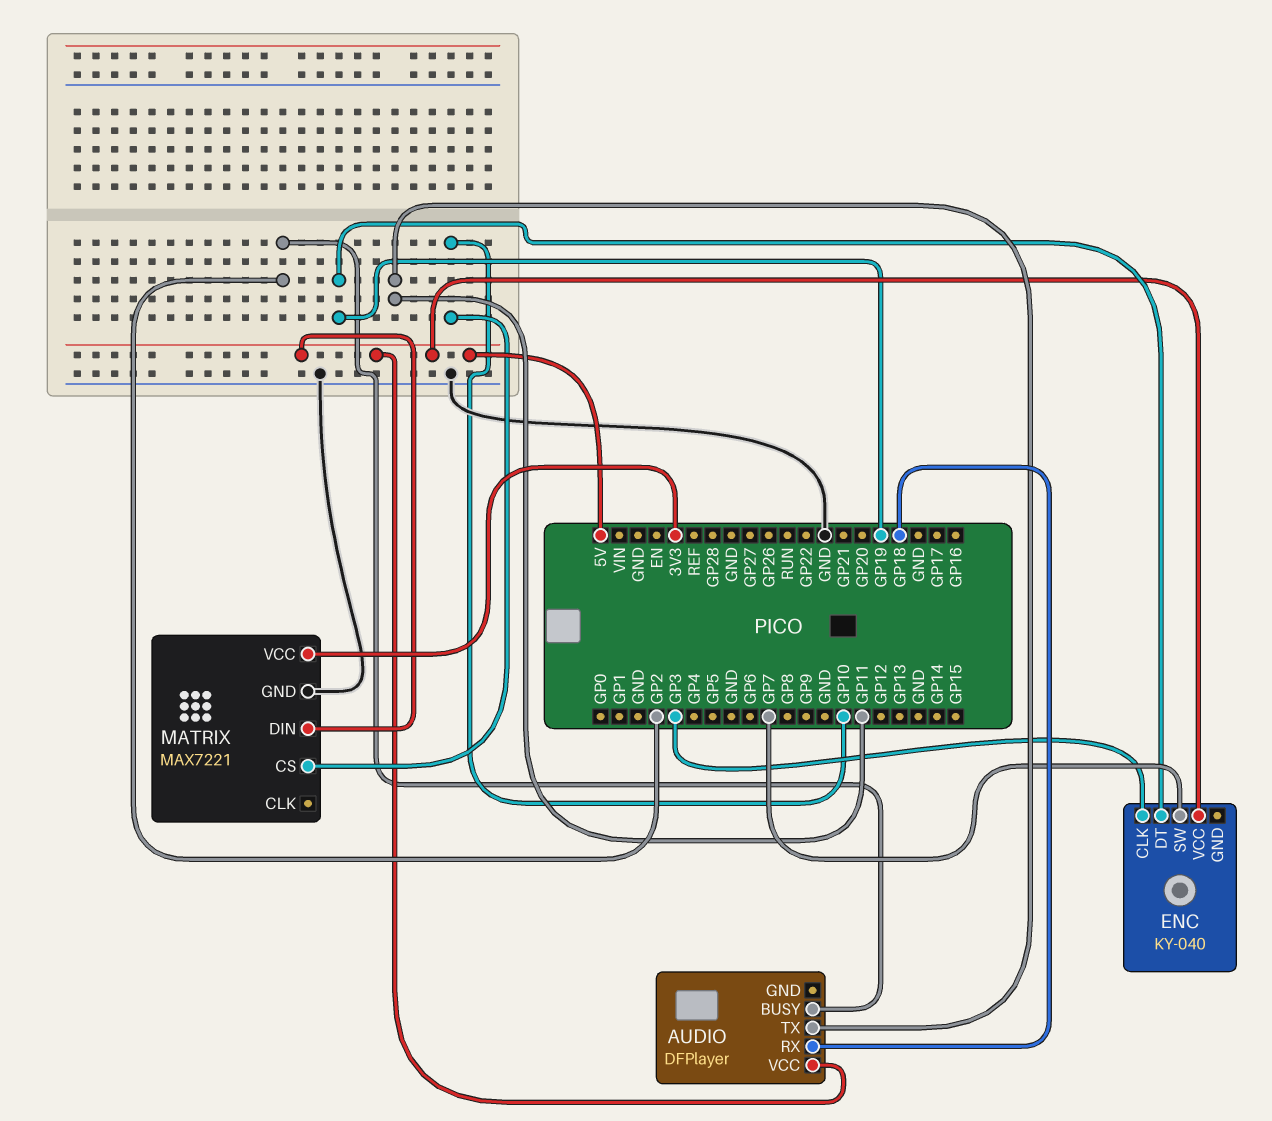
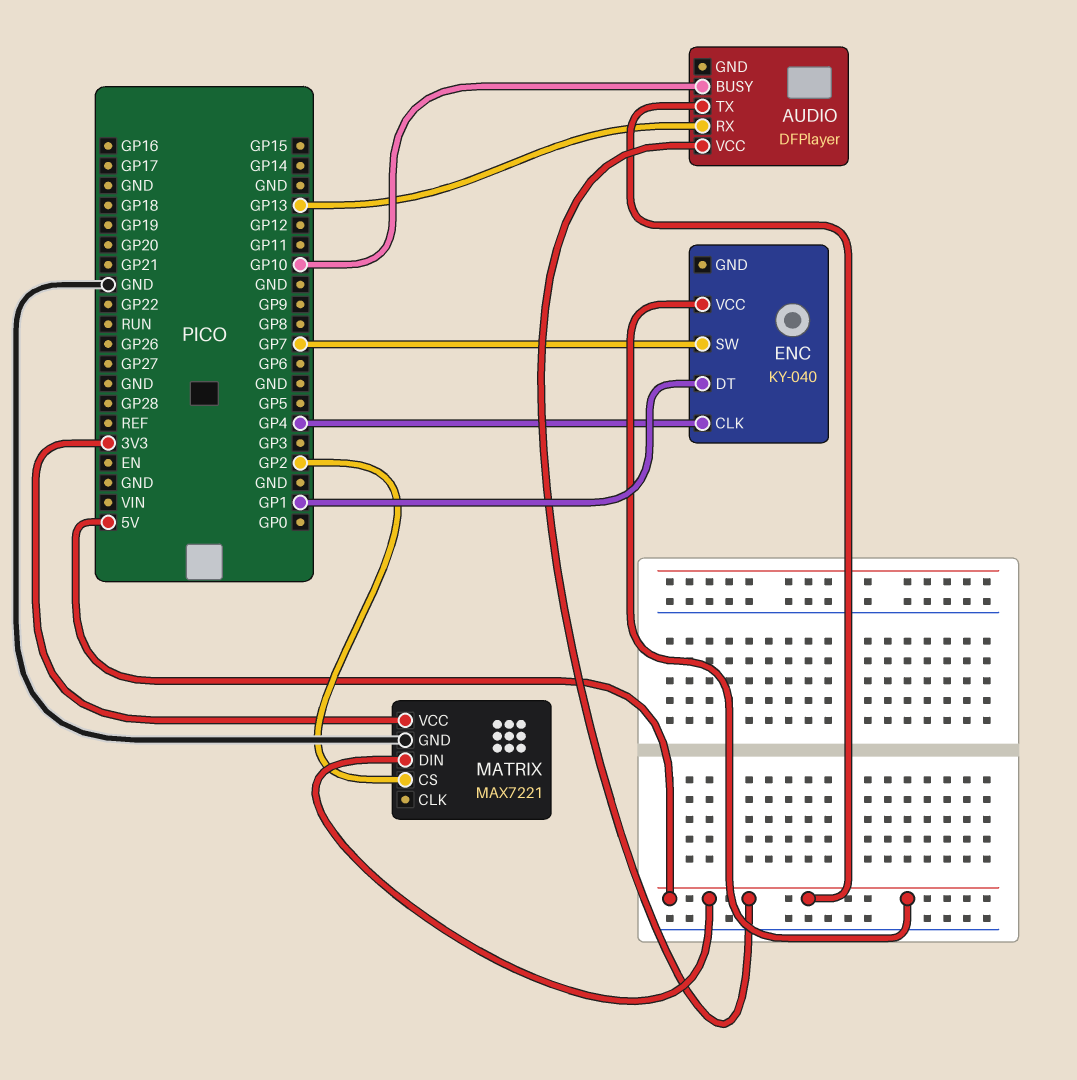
AUDIO pin BUSY: GP2 -> GP10
AUDIO pin RX: GP18 -> GP13
AUDIO pin TX: GP11 -> 5V
ENC pin CLK: GP3 -> GP4
ENC pin DT: GP19 -> GP1
MATRIX pin CS: GP10 -> GP2

